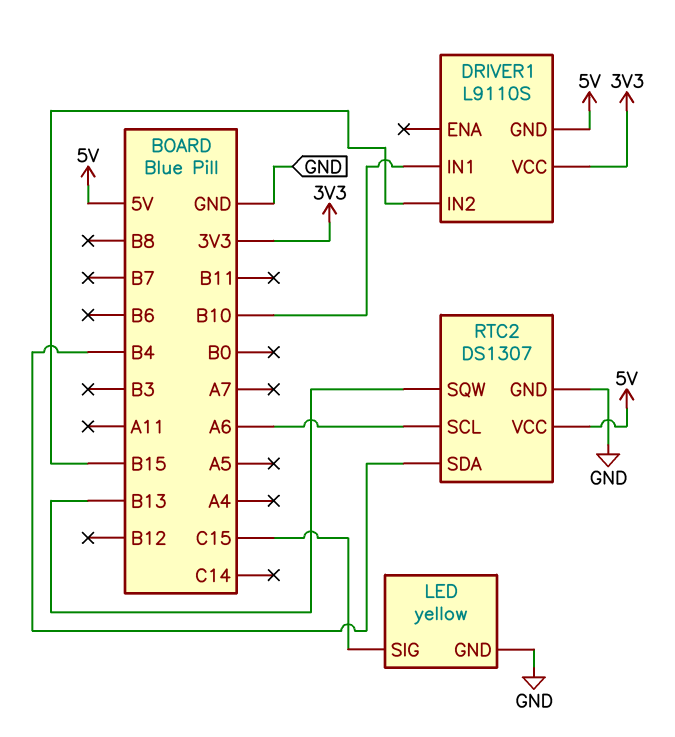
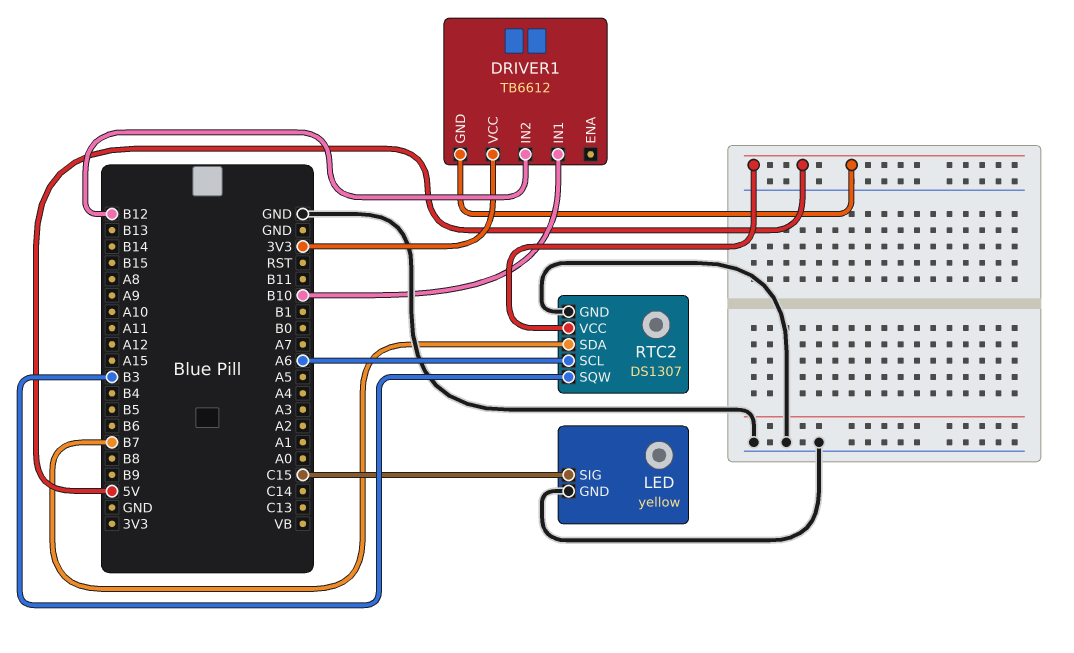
DRIVER1: L9110S -> TB6612
DRIVER1 pin IN2: B15 -> B12
RTC2 pin SDA: B4 -> B7
RTC2 pin SQW: B13 -> B3

